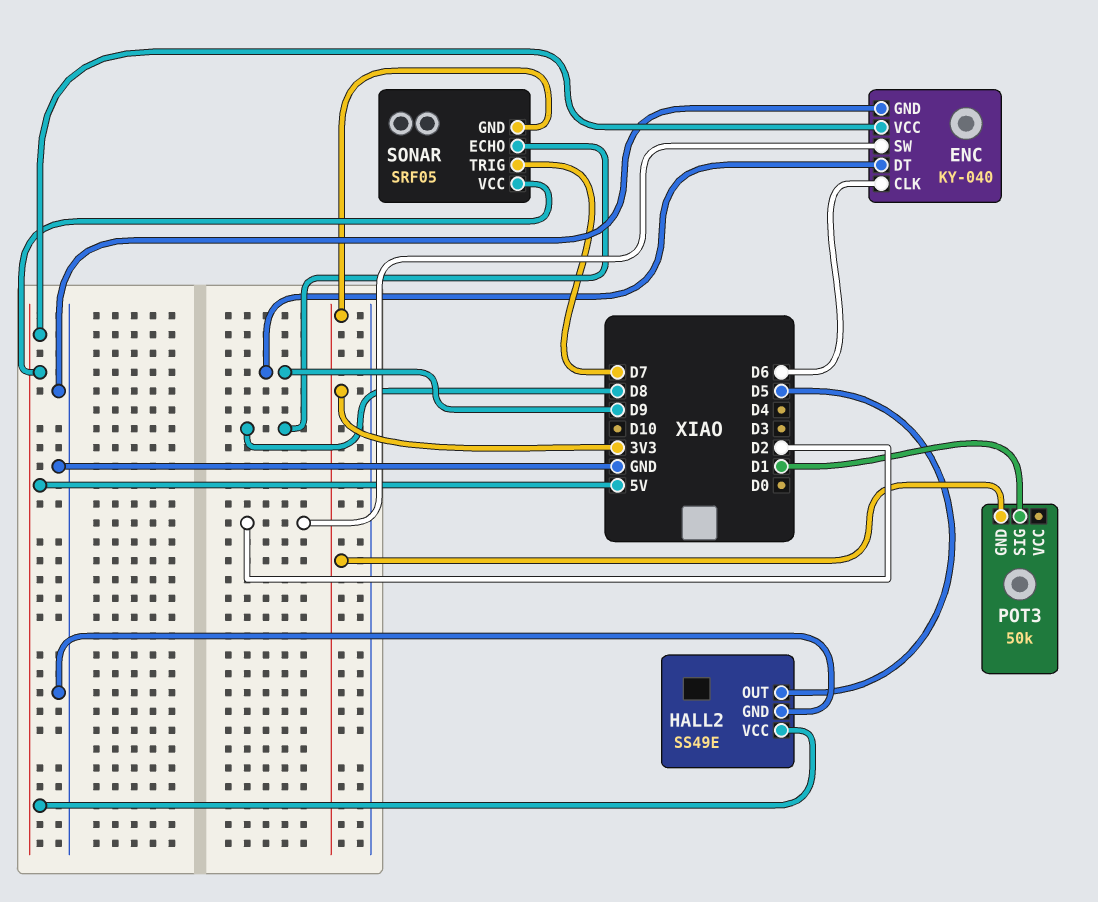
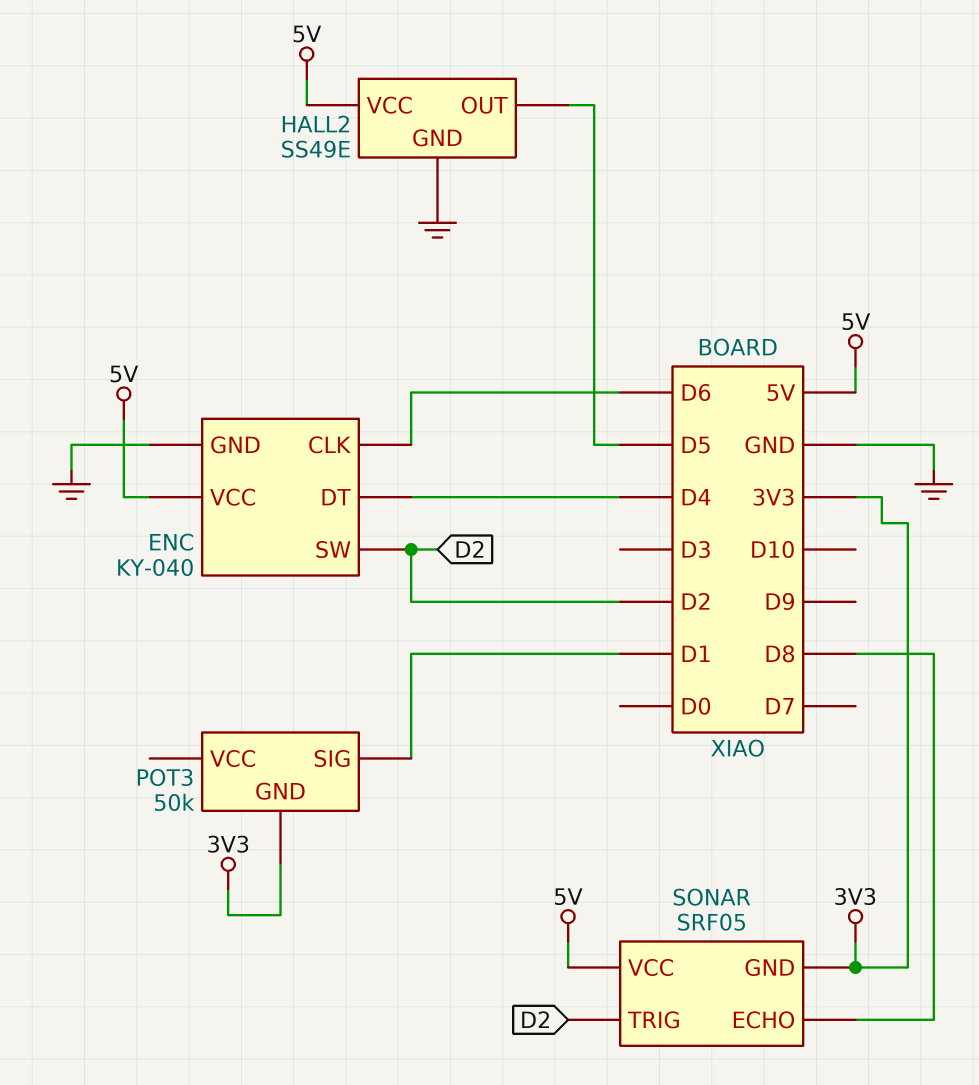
ENC pin DT: D9 -> D4
SONAR pin TRIG: D7 -> D2

